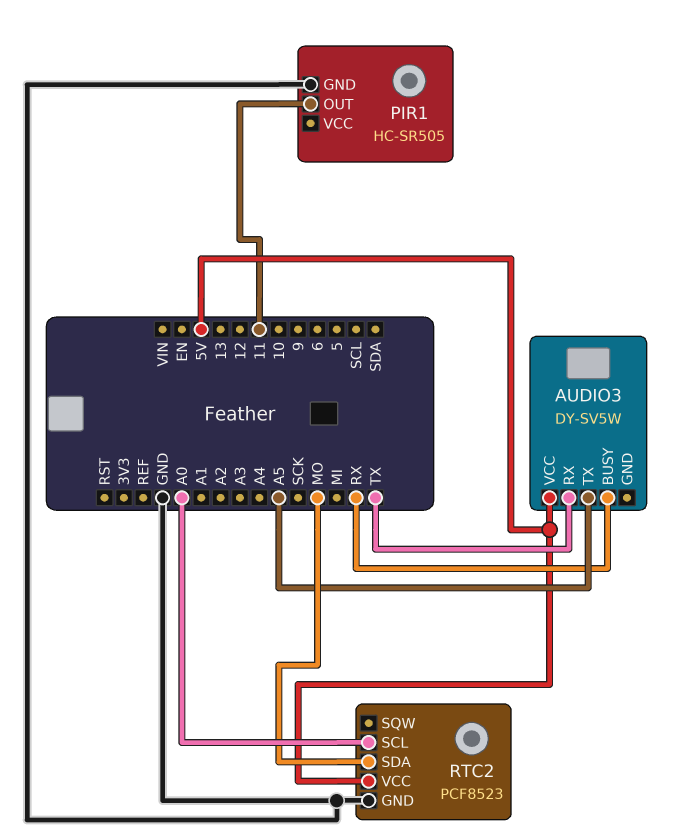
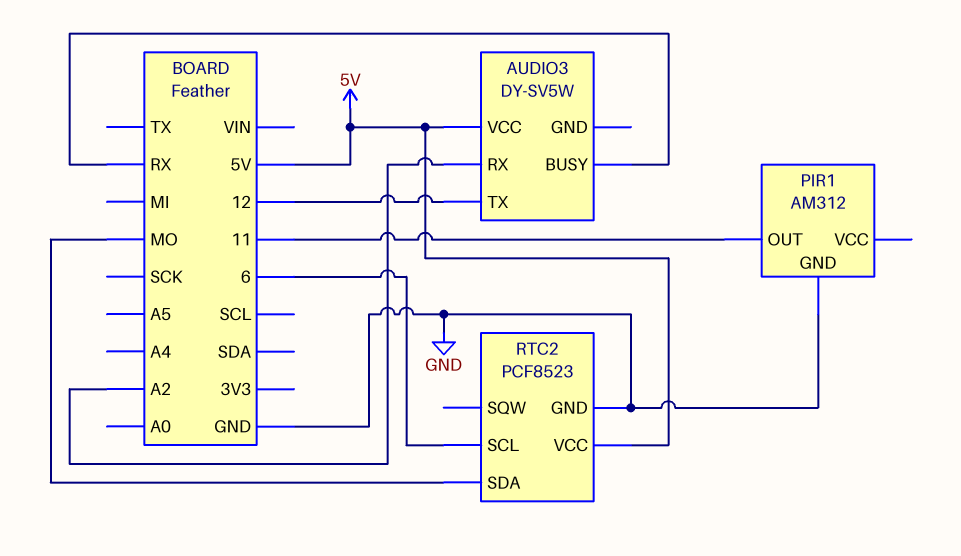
AUDIO3 pin RX: TX -> A2
AUDIO3 pin TX: A5 -> 12
PIR1: HC-SR505 -> AM312
RTC2 pin SCL: A0 -> 6

